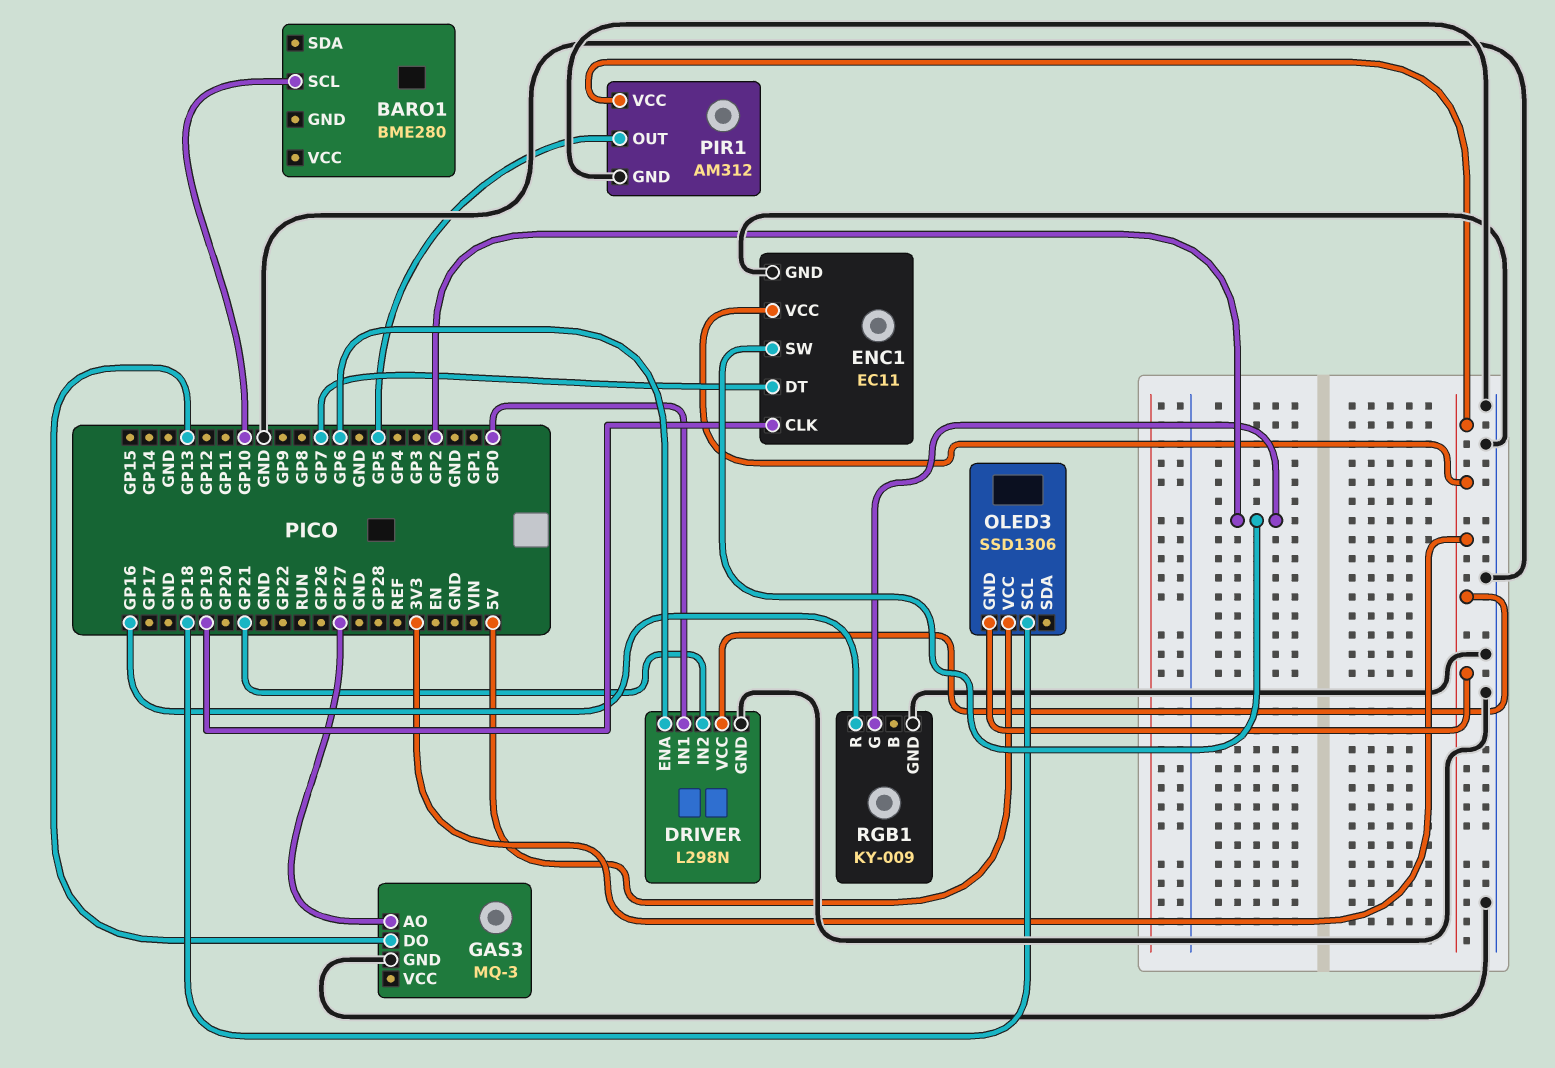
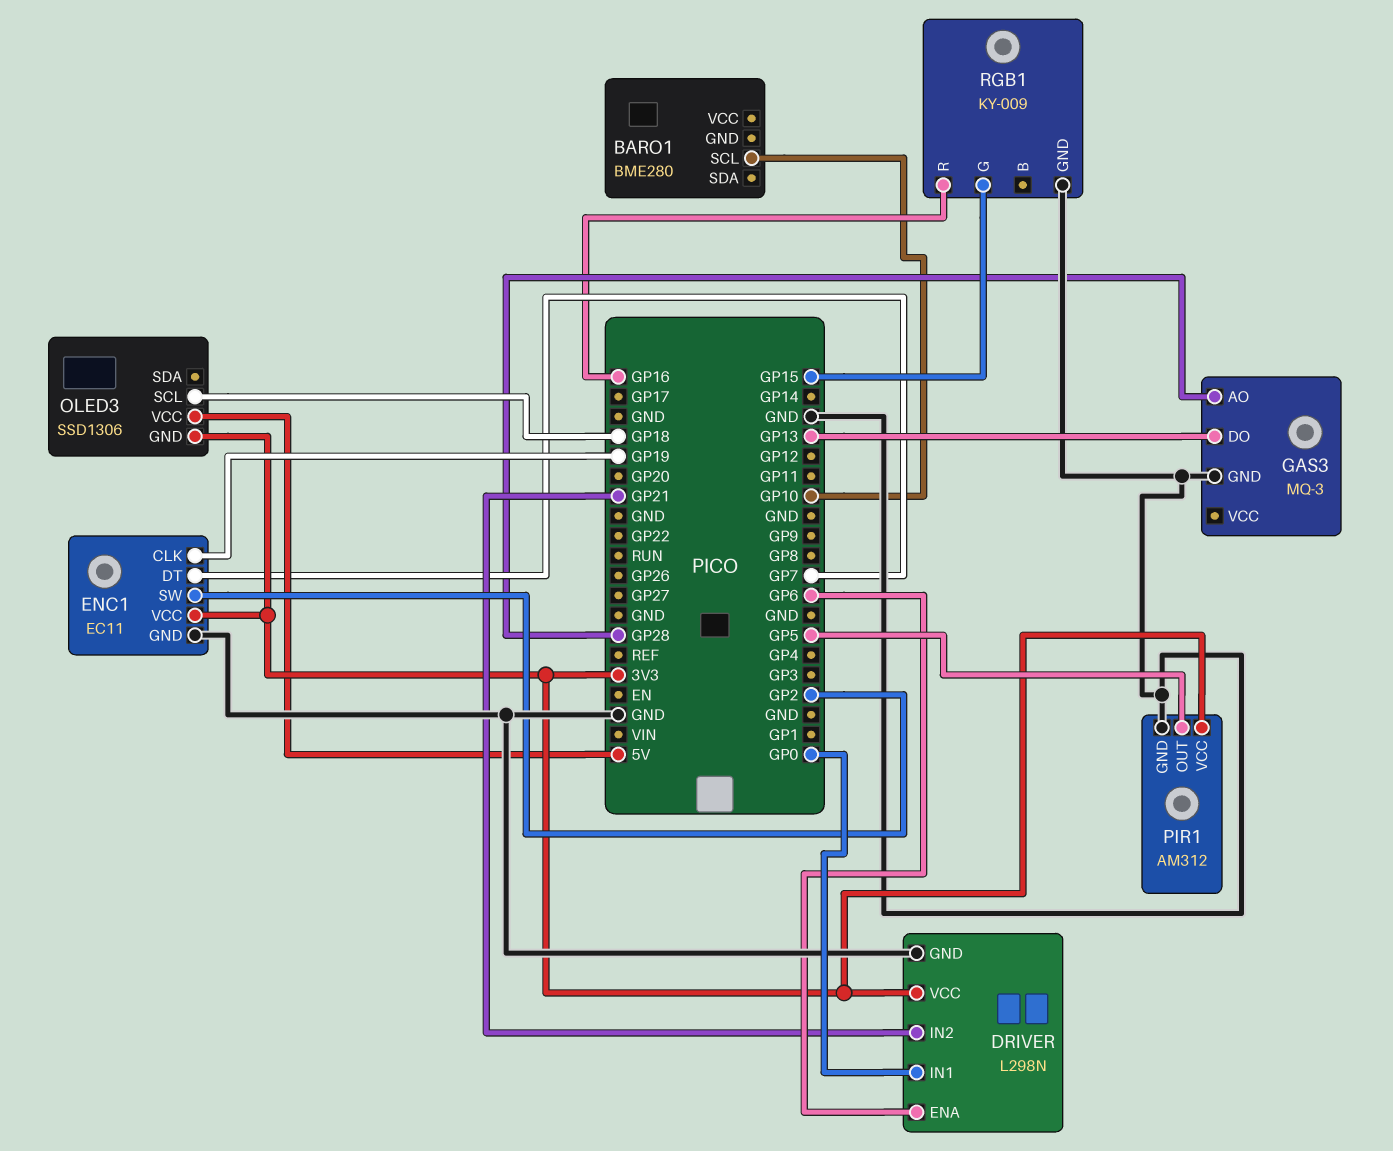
GAS3 pin AO: GP27 -> GP28
RGB1 pin G: GP2 -> GP15

